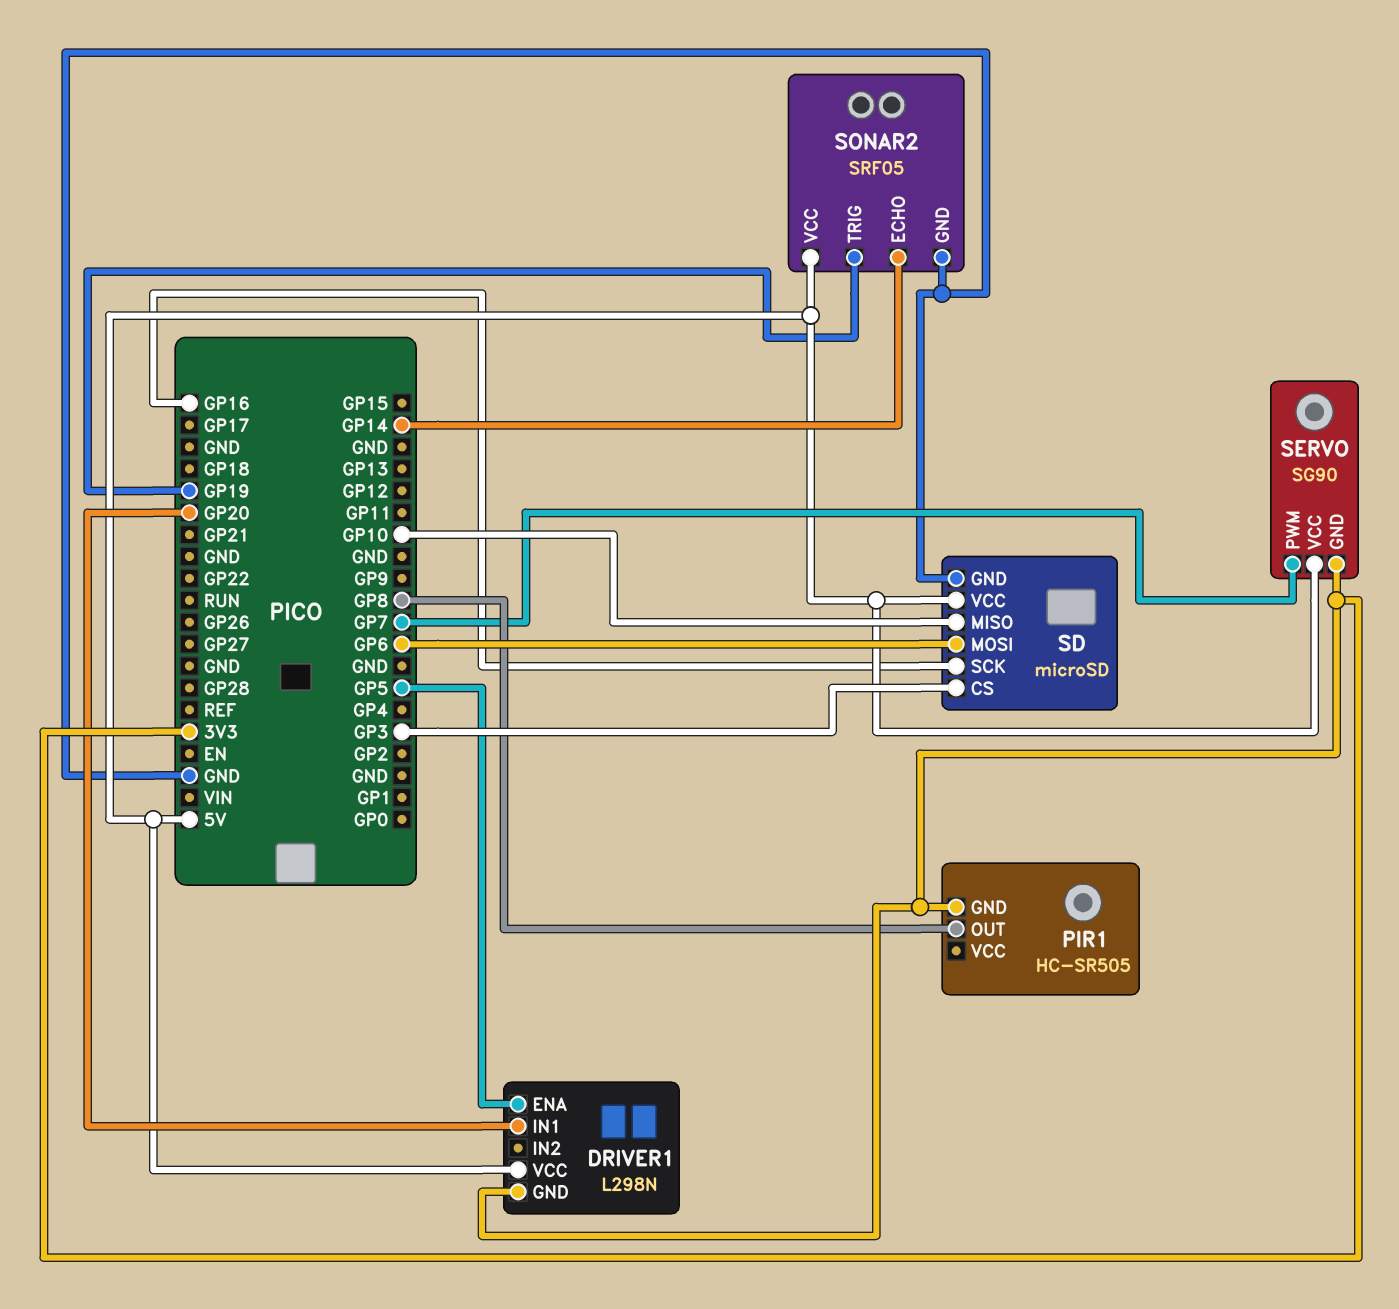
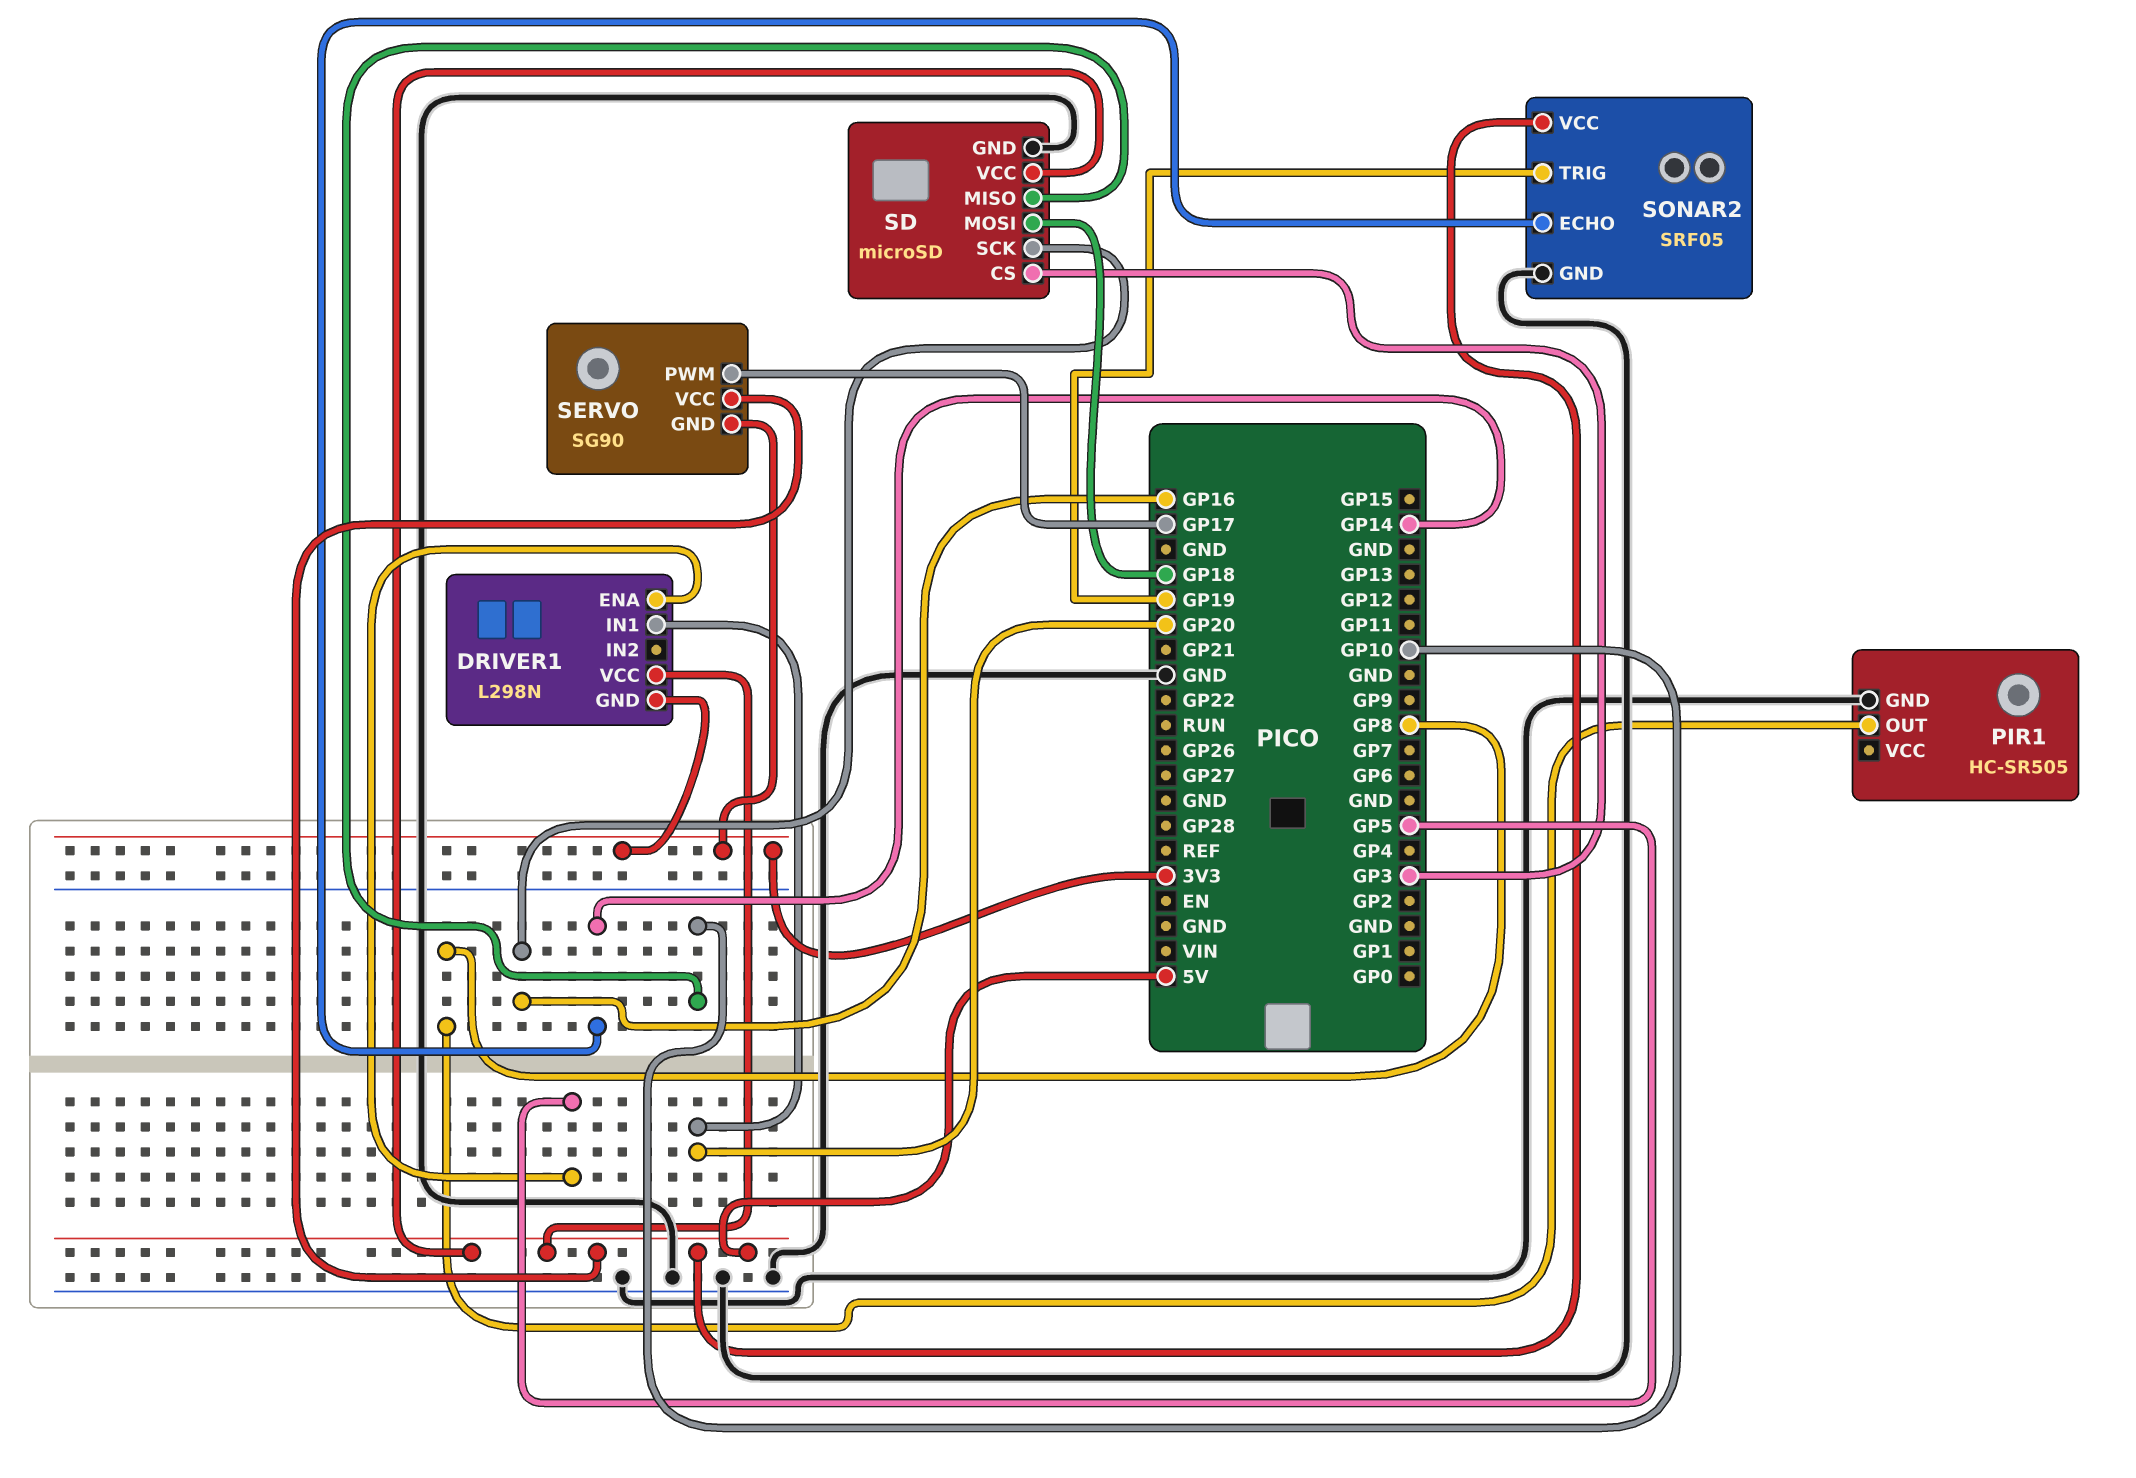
PIR1 pin GND: 3V3 -> GND
SD pin MOSI: GP6 -> GP18
SERVO pin PWM: GP7 -> GP17

